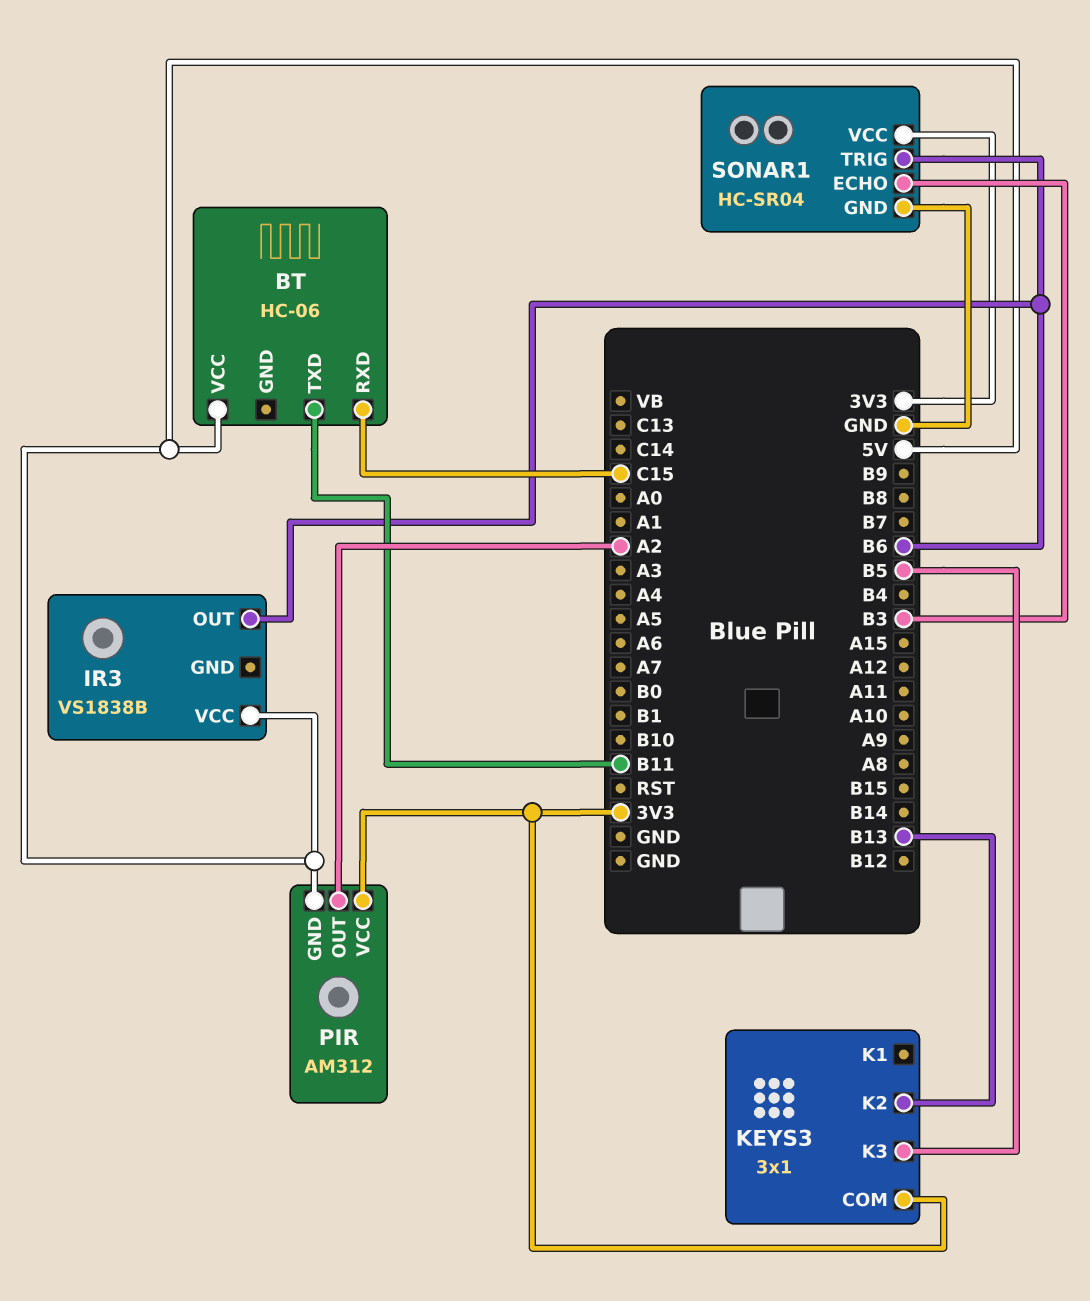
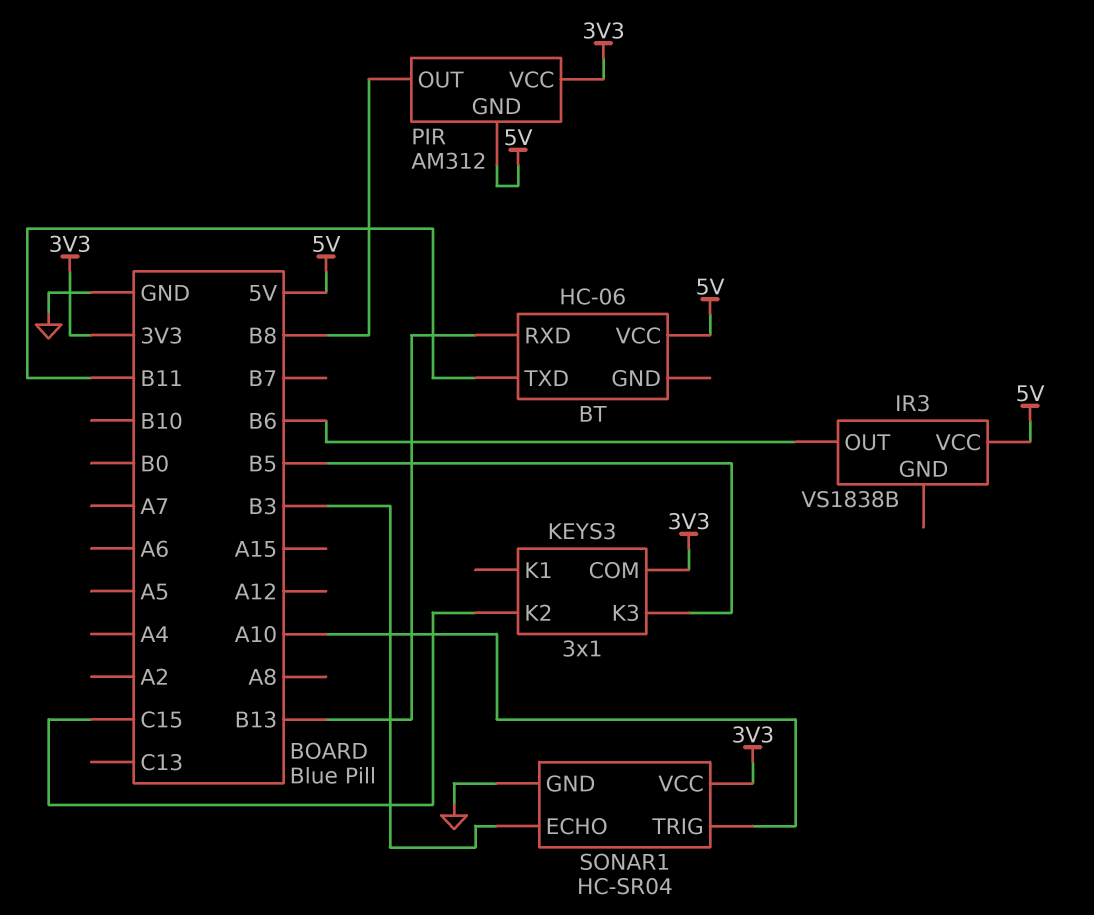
BT pin RXD: C15 -> B13
KEYS3 pin K2: B13 -> C15
PIR pin OUT: A2 -> B8
SONAR1 pin TRIG: B6 -> A10

